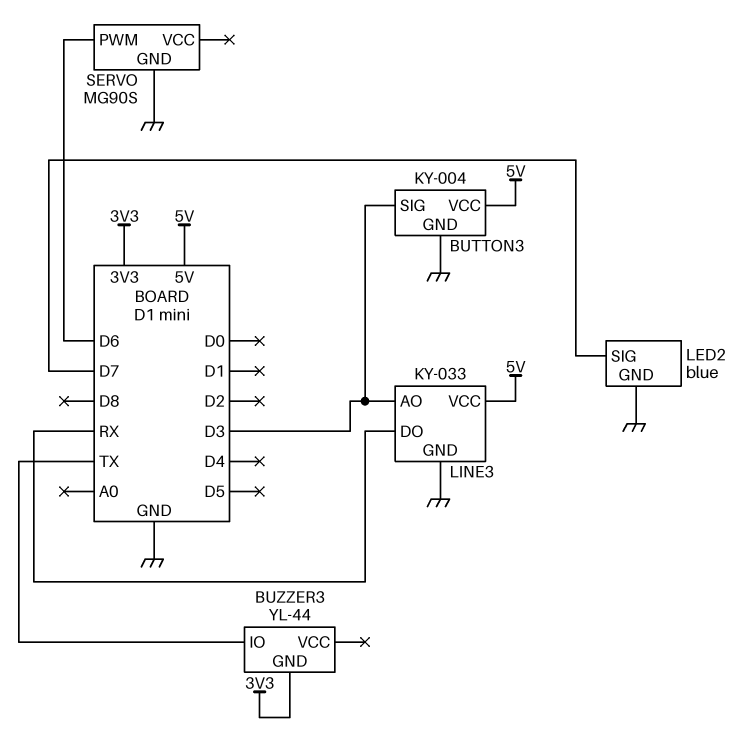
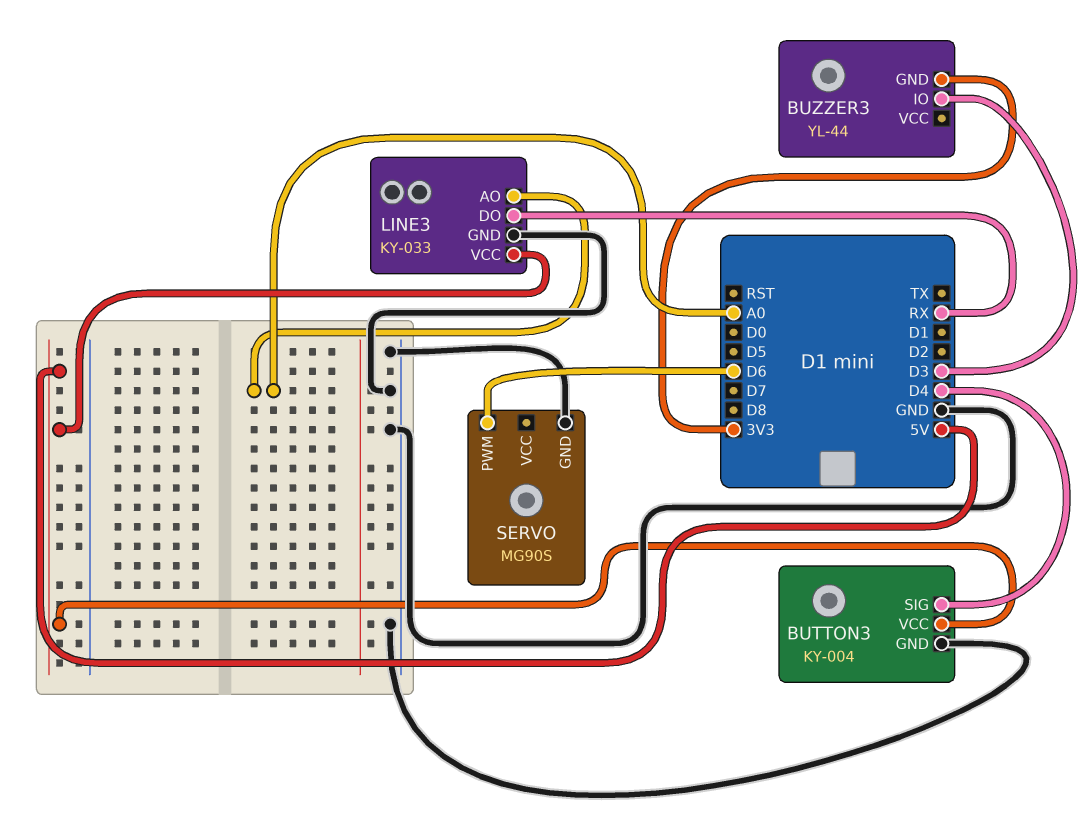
BUTTON3 pin SIG: D3 -> D4
BUZZER3 pin IO: TX -> D3
LED2: blue -> none
LED2 pin GND: GND -> none
LED2 pin SIG: D7 -> none
LINE3 pin AO: D3 -> A0

